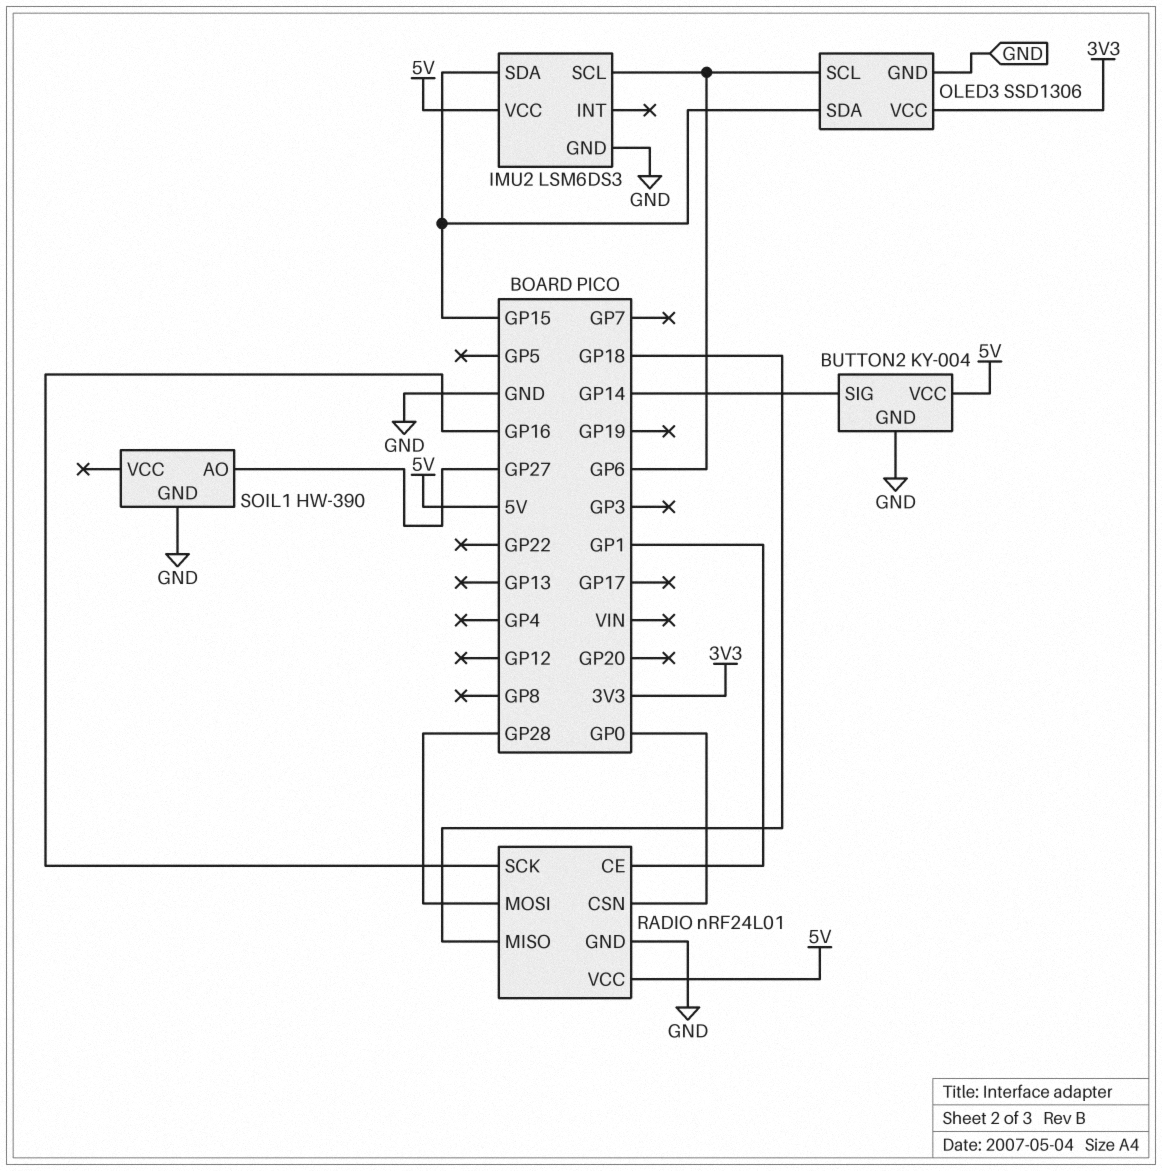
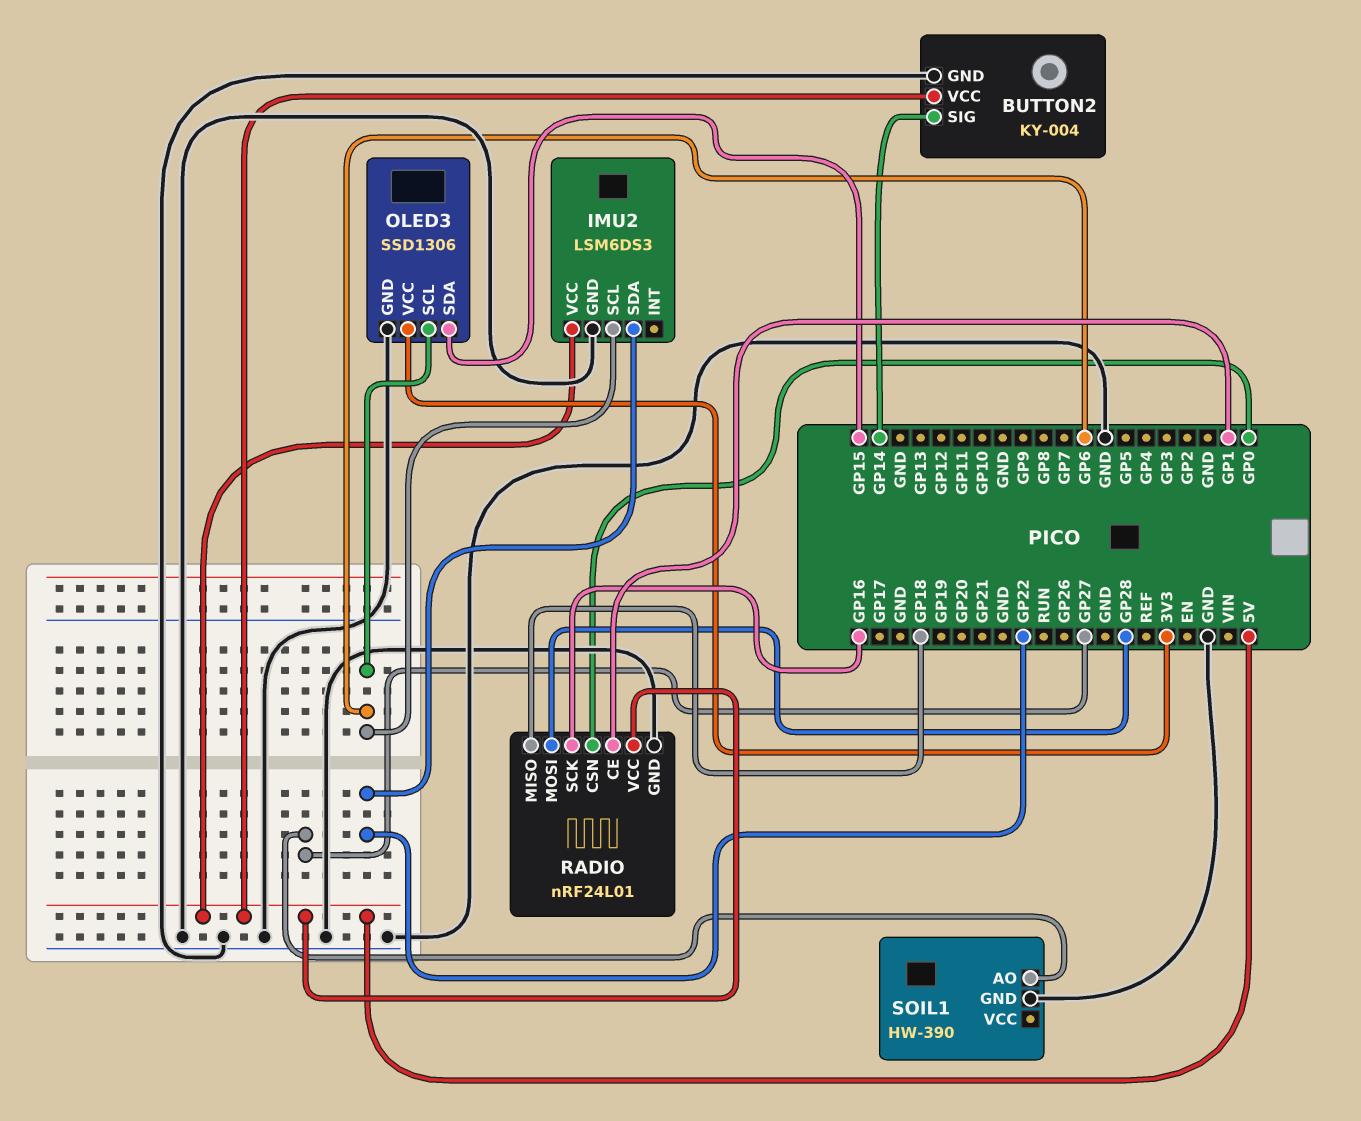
IMU2 pin SDA: GP15 -> GP22

